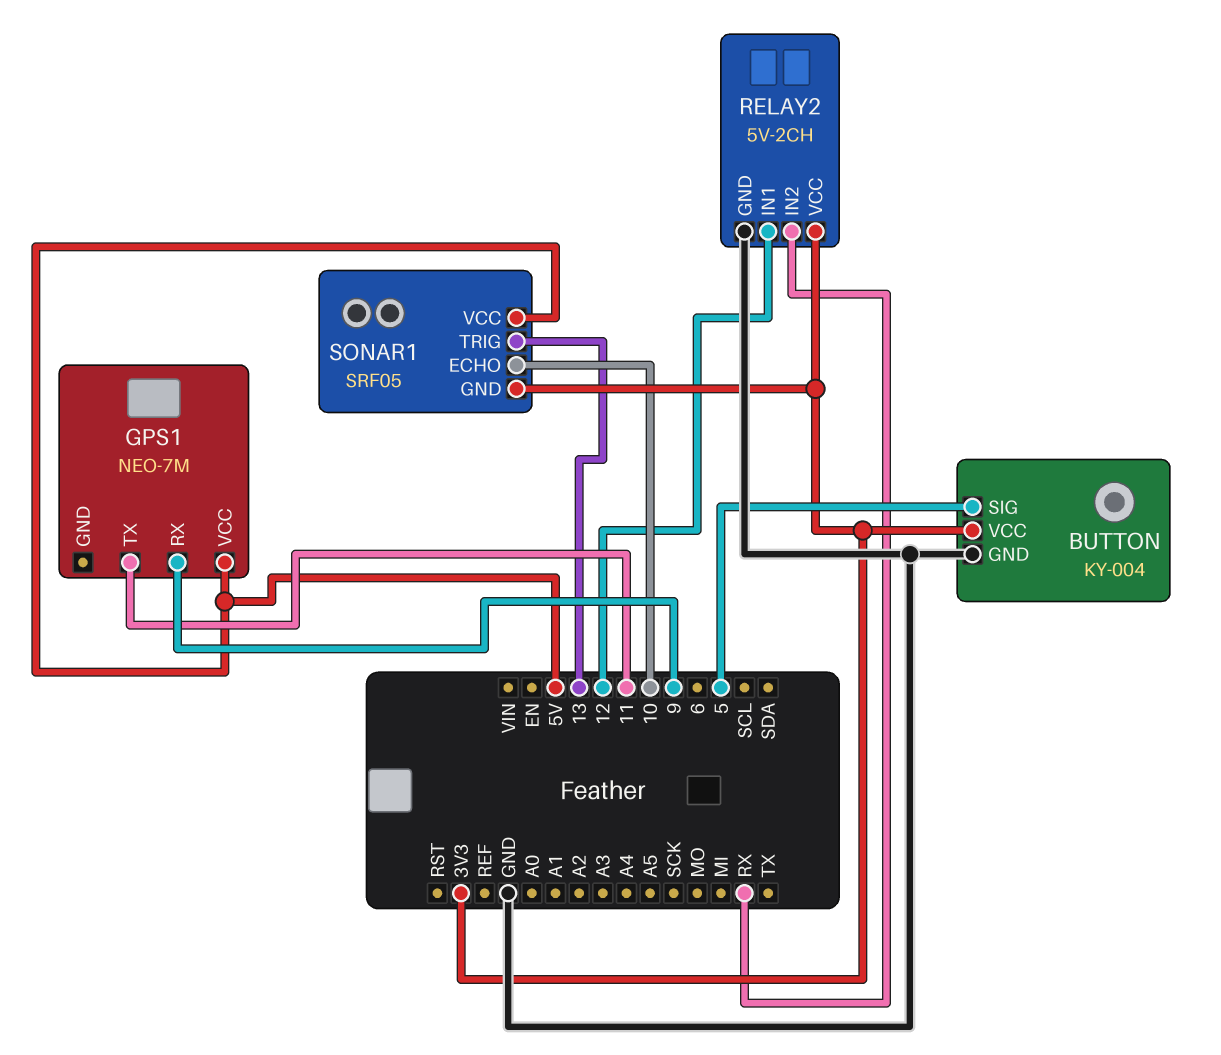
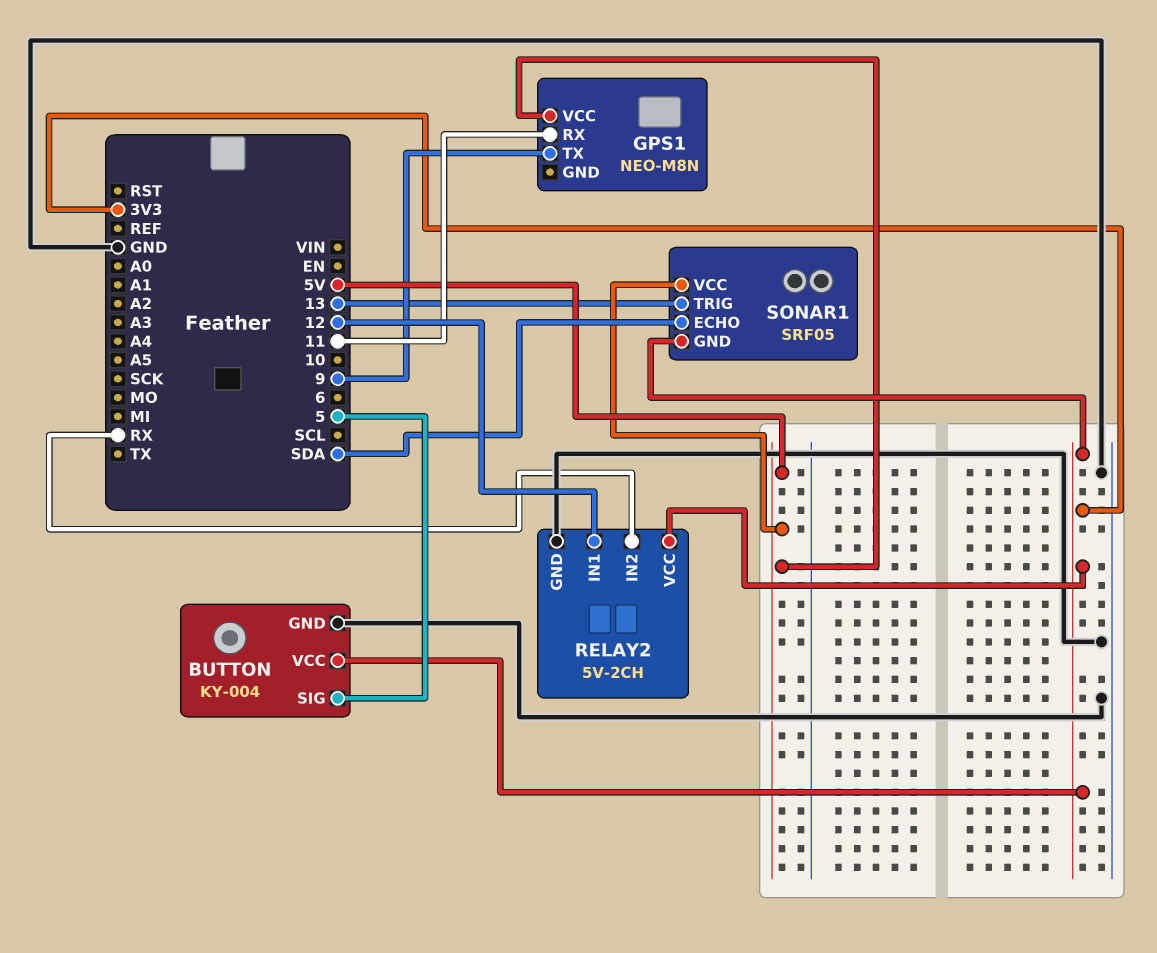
GPS1: NEO-7M -> NEO-M8N
GPS1 pin RX: 9 -> 11
GPS1 pin TX: 11 -> 9
SONAR1 pin ECHO: 10 -> SDA

